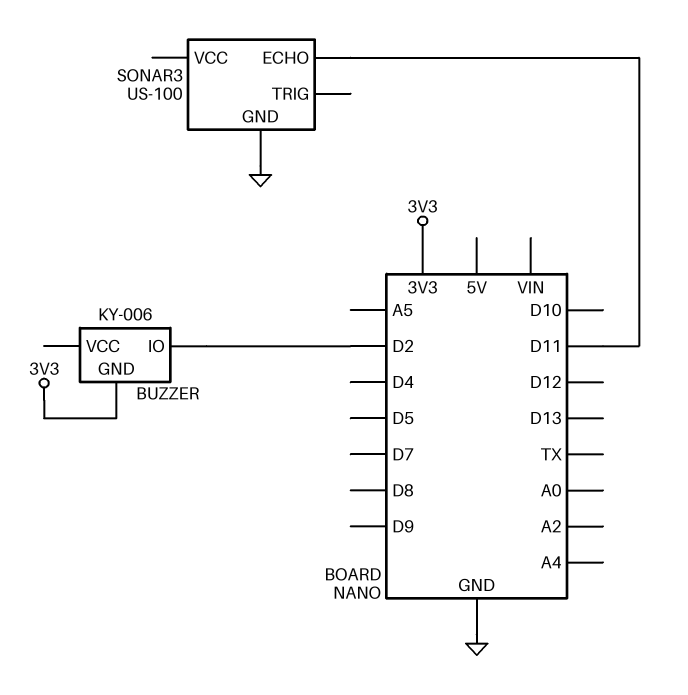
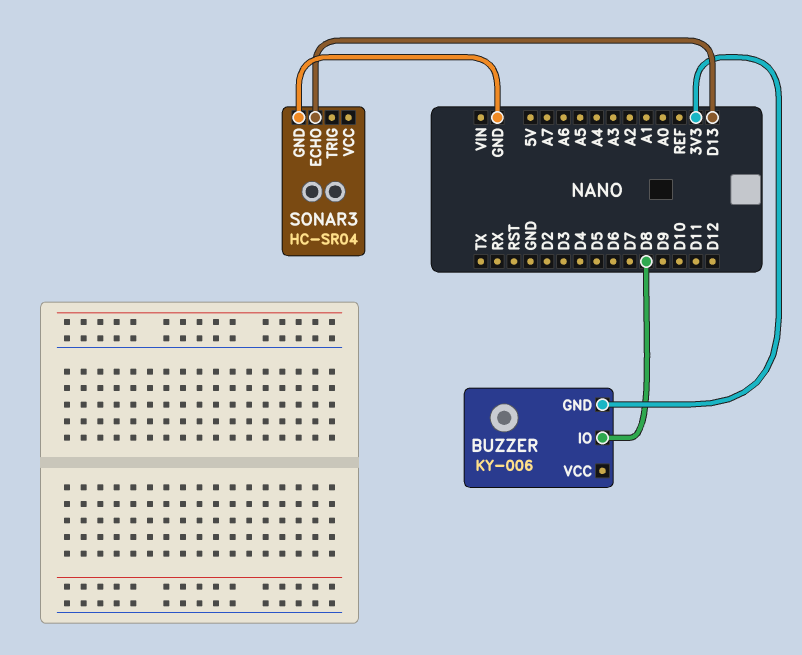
BUZZER pin IO: D2 -> D8
SONAR3: US-100 -> HC-SR04
SONAR3 pin ECHO: D11 -> D13

